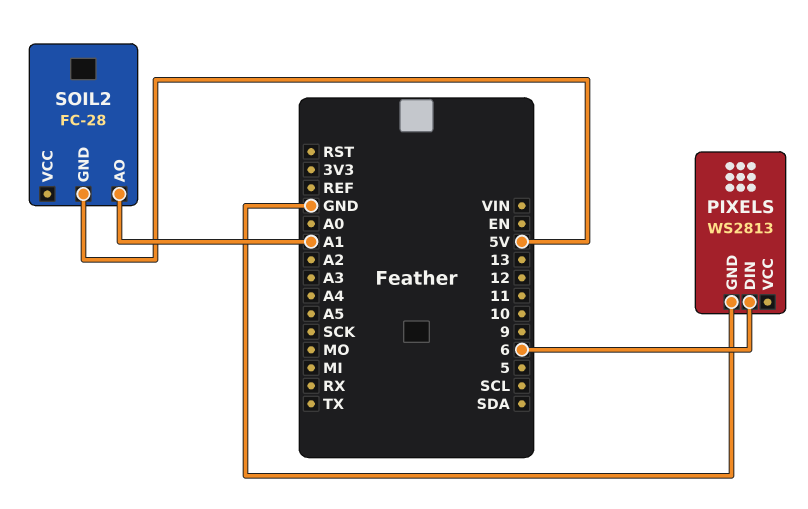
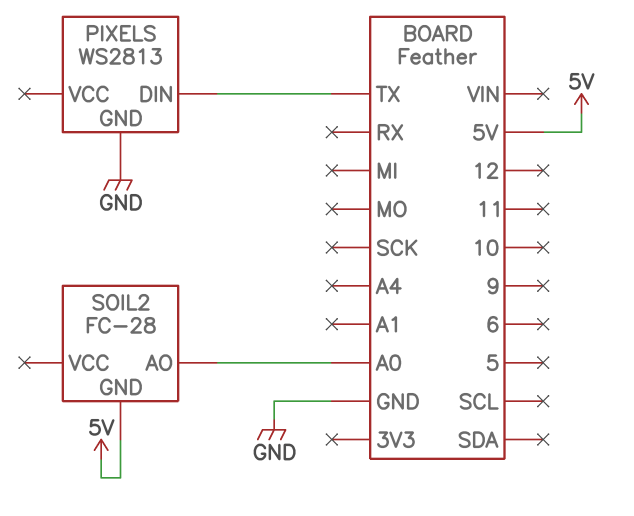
PIXELS pin DIN: 6 -> TX
SOIL2 pin AO: A1 -> A0

